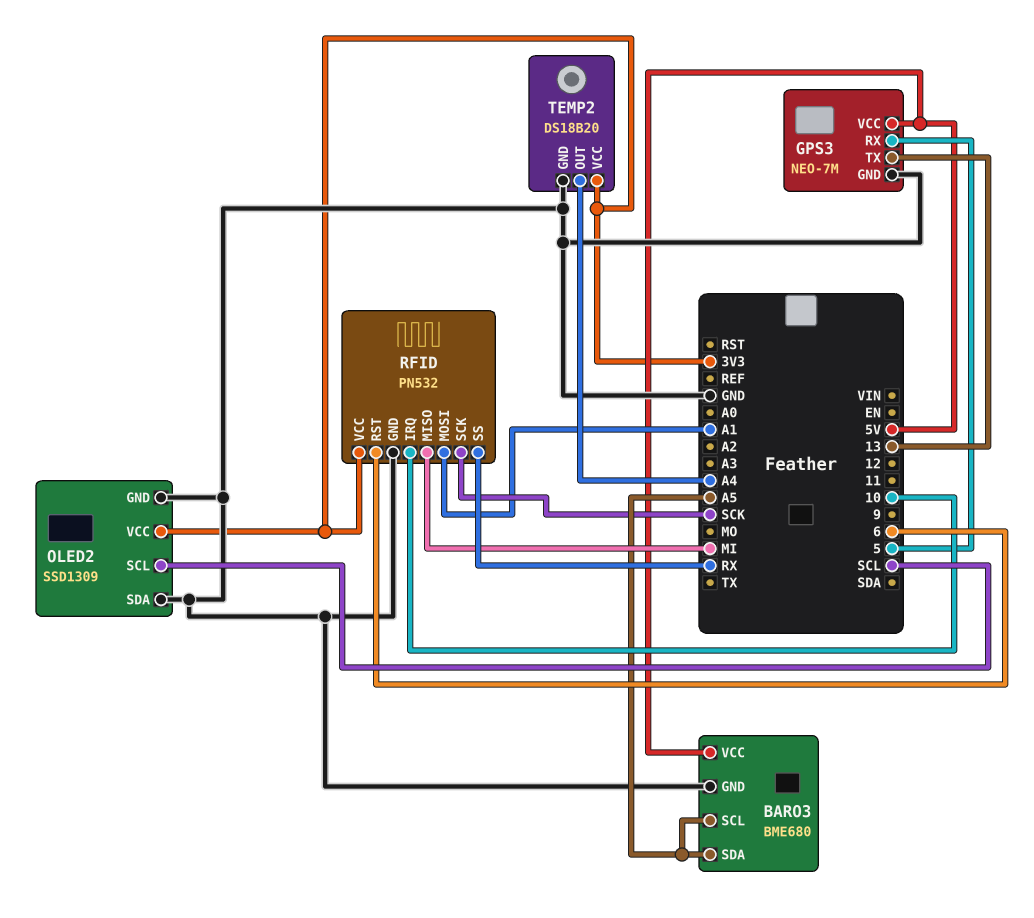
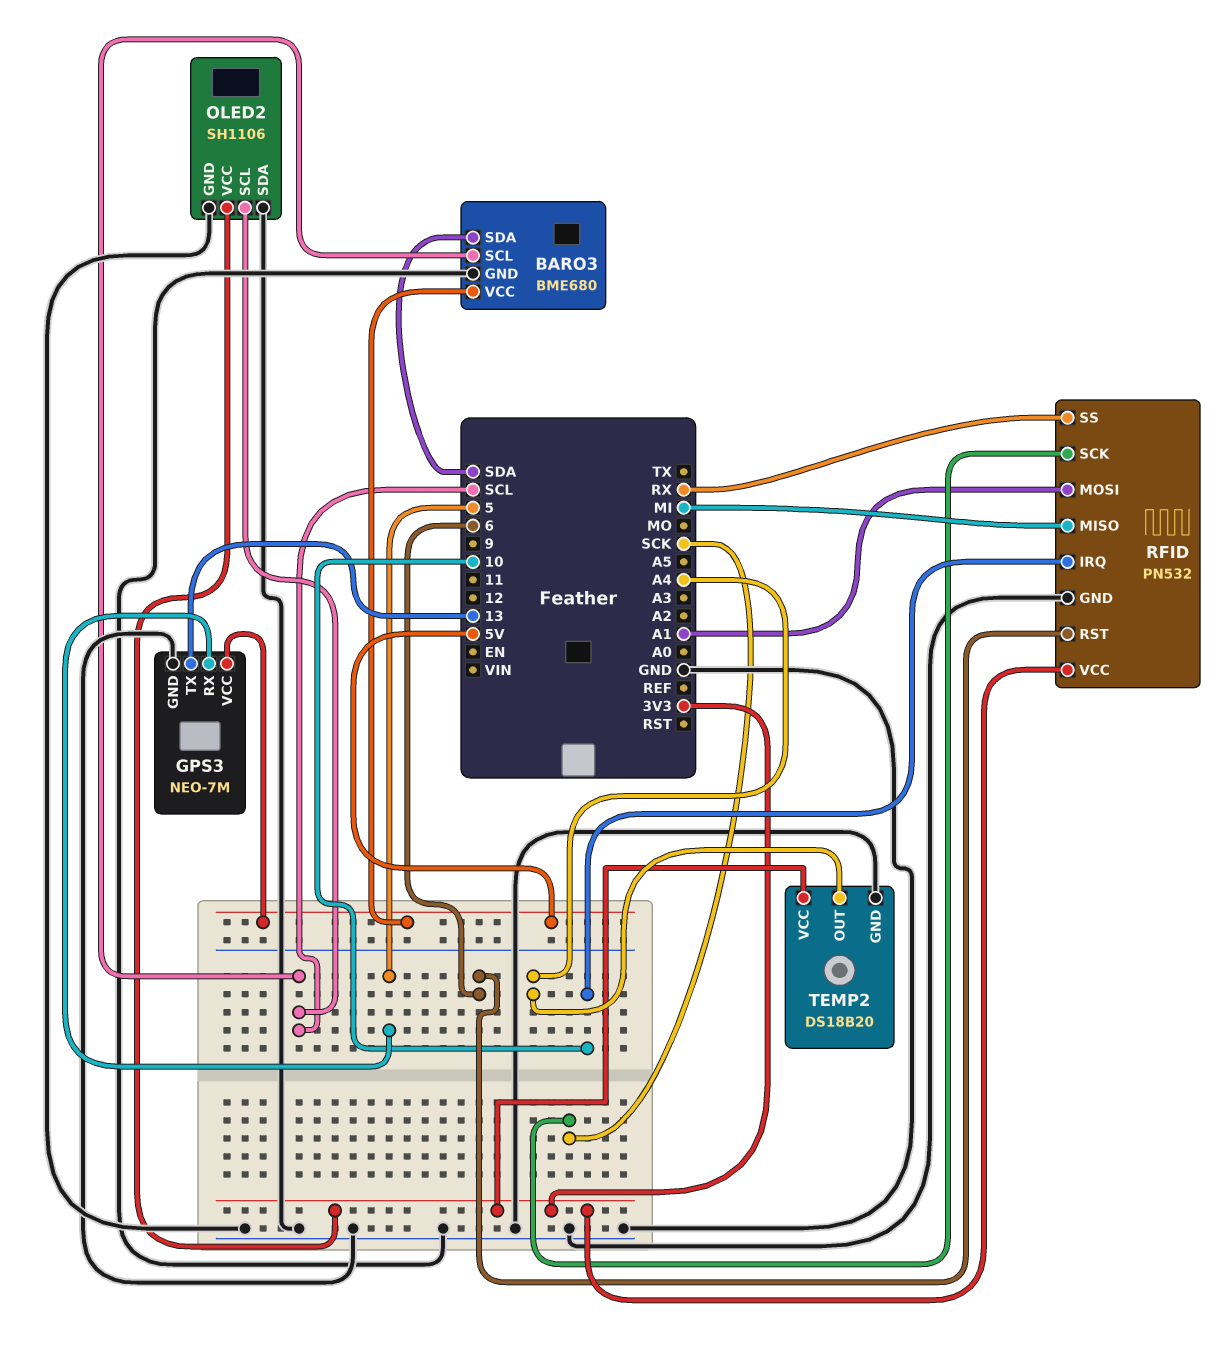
BARO3 pin SCL: A5 -> SCL
BARO3 pin SDA: A5 -> SDA
OLED2: SSD1309 -> SH1106

